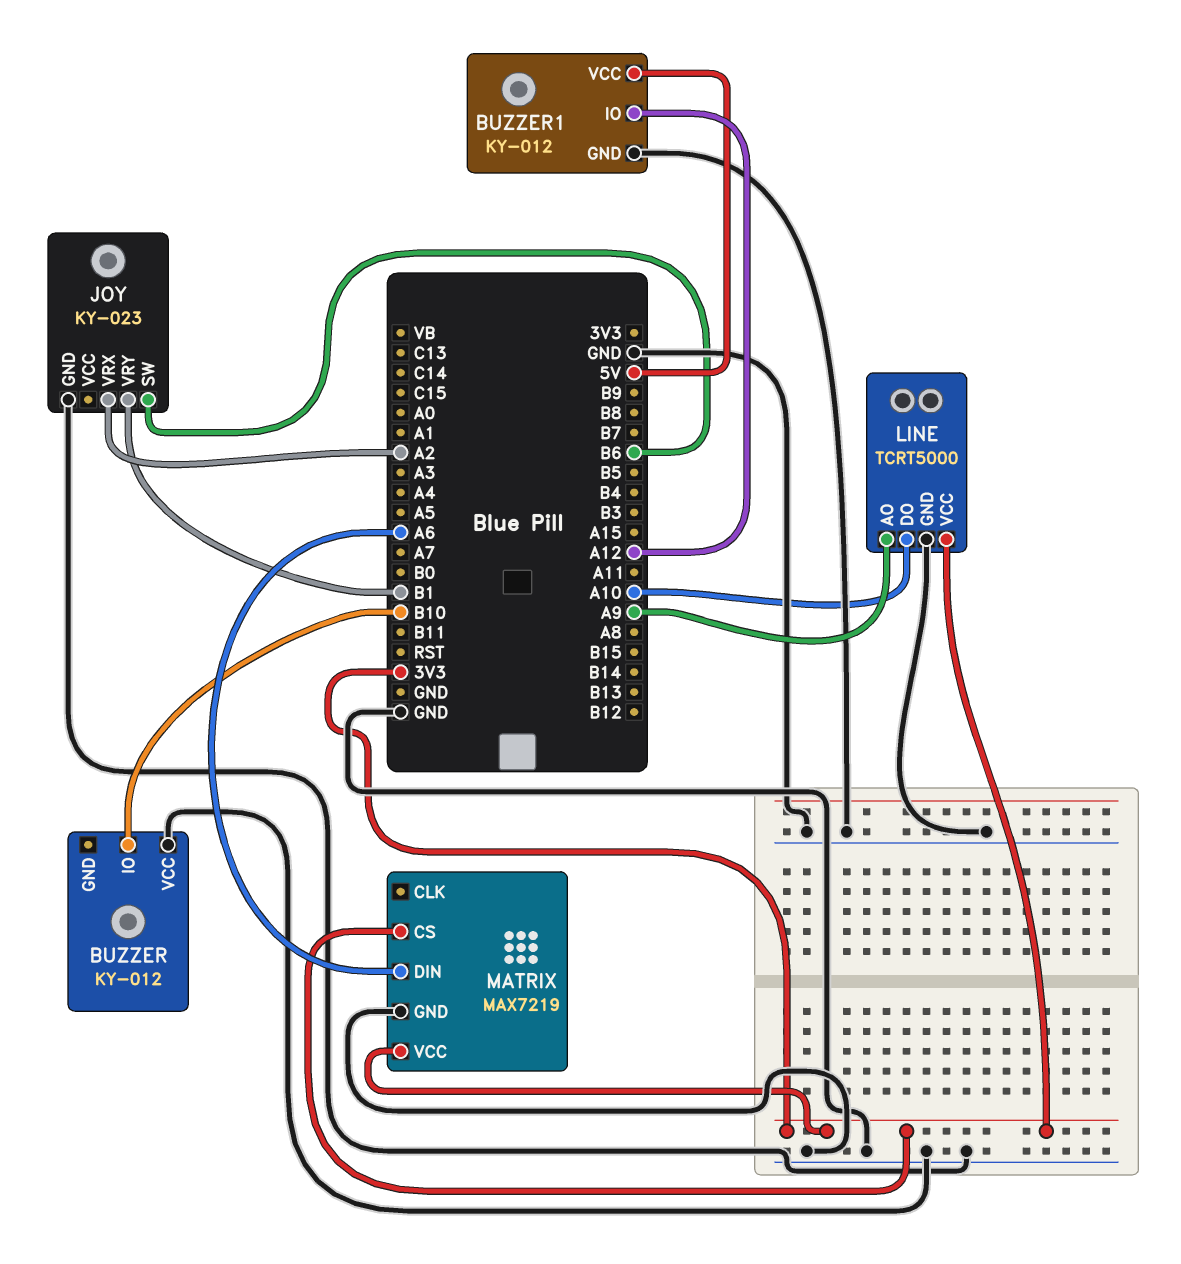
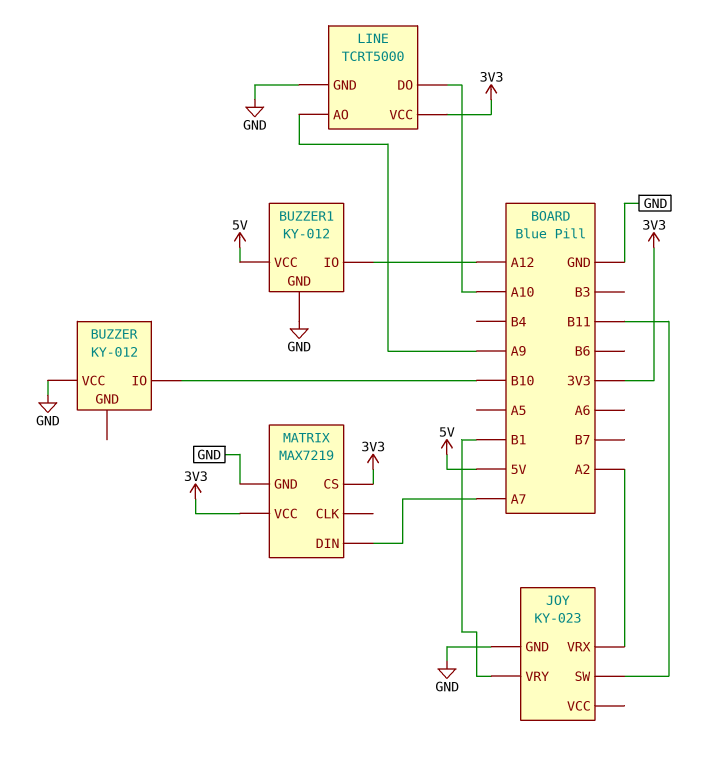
JOY pin SW: B6 -> B11
MATRIX pin DIN: A6 -> A7

